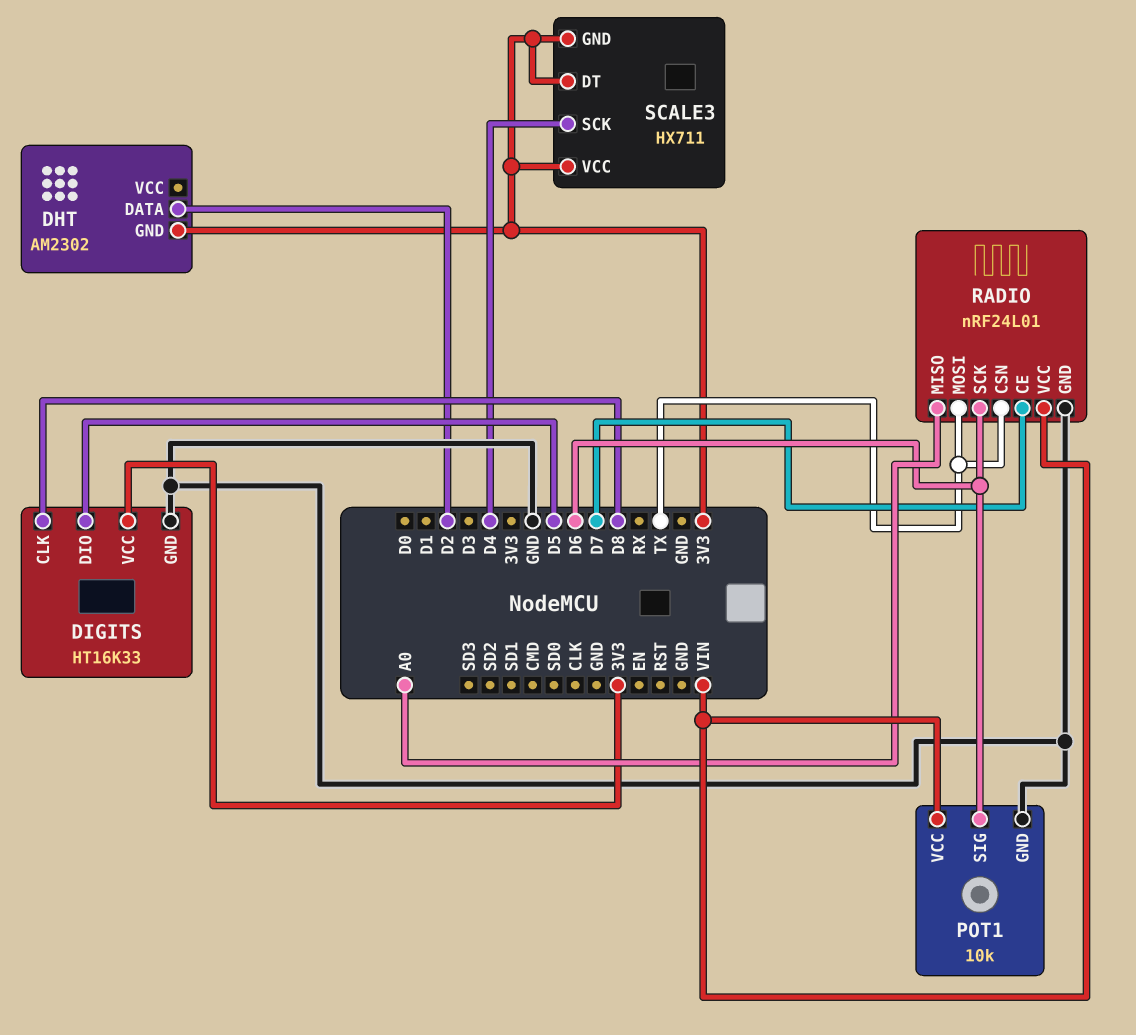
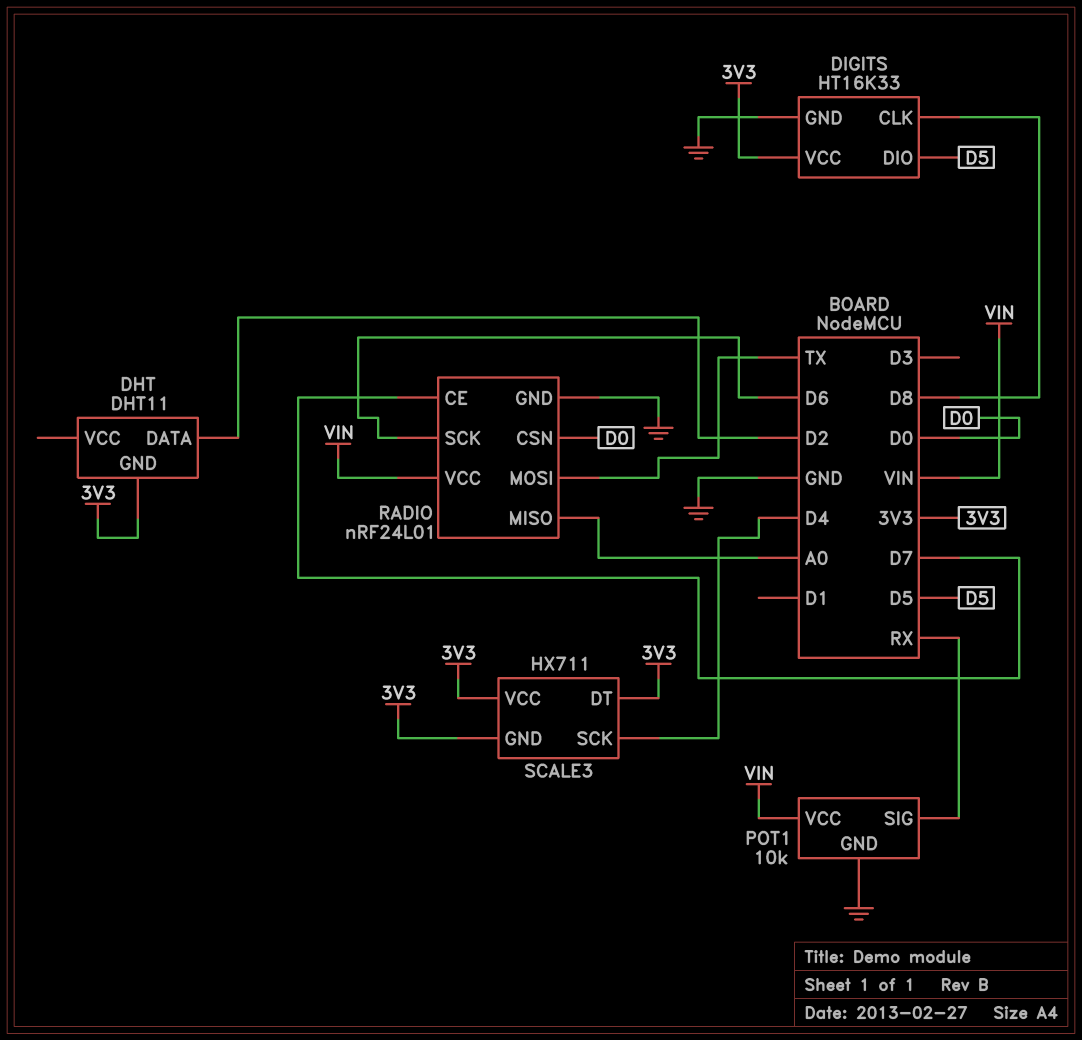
DHT: AM2302 -> DHT11
POT1 pin SIG: D6 -> RX
RADIO pin CSN: TX -> D0

